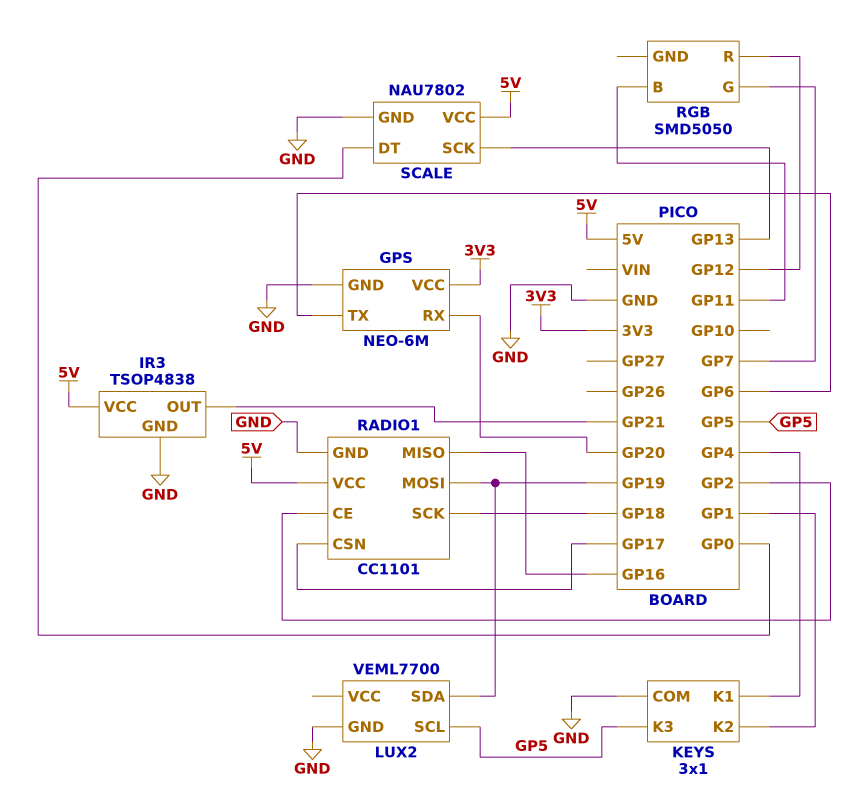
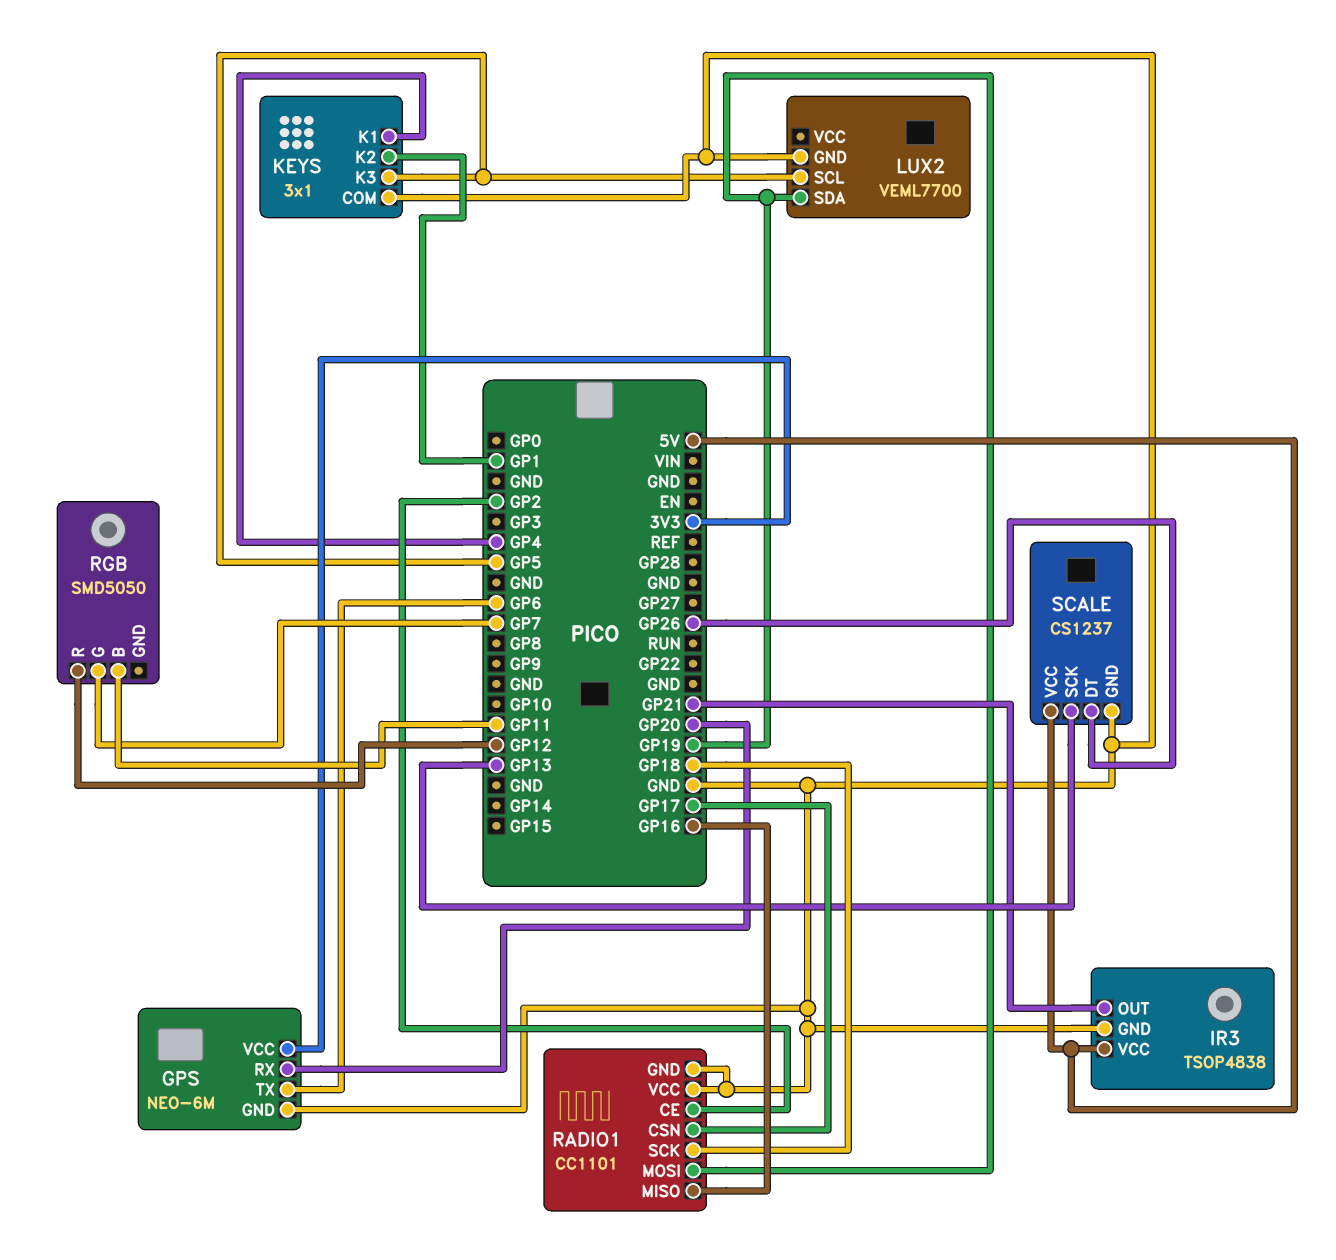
RADIO1 pin VCC: 5V -> GND
SCALE: NAU7802 -> CS1237
SCALE pin DT: GP0 -> GP26

